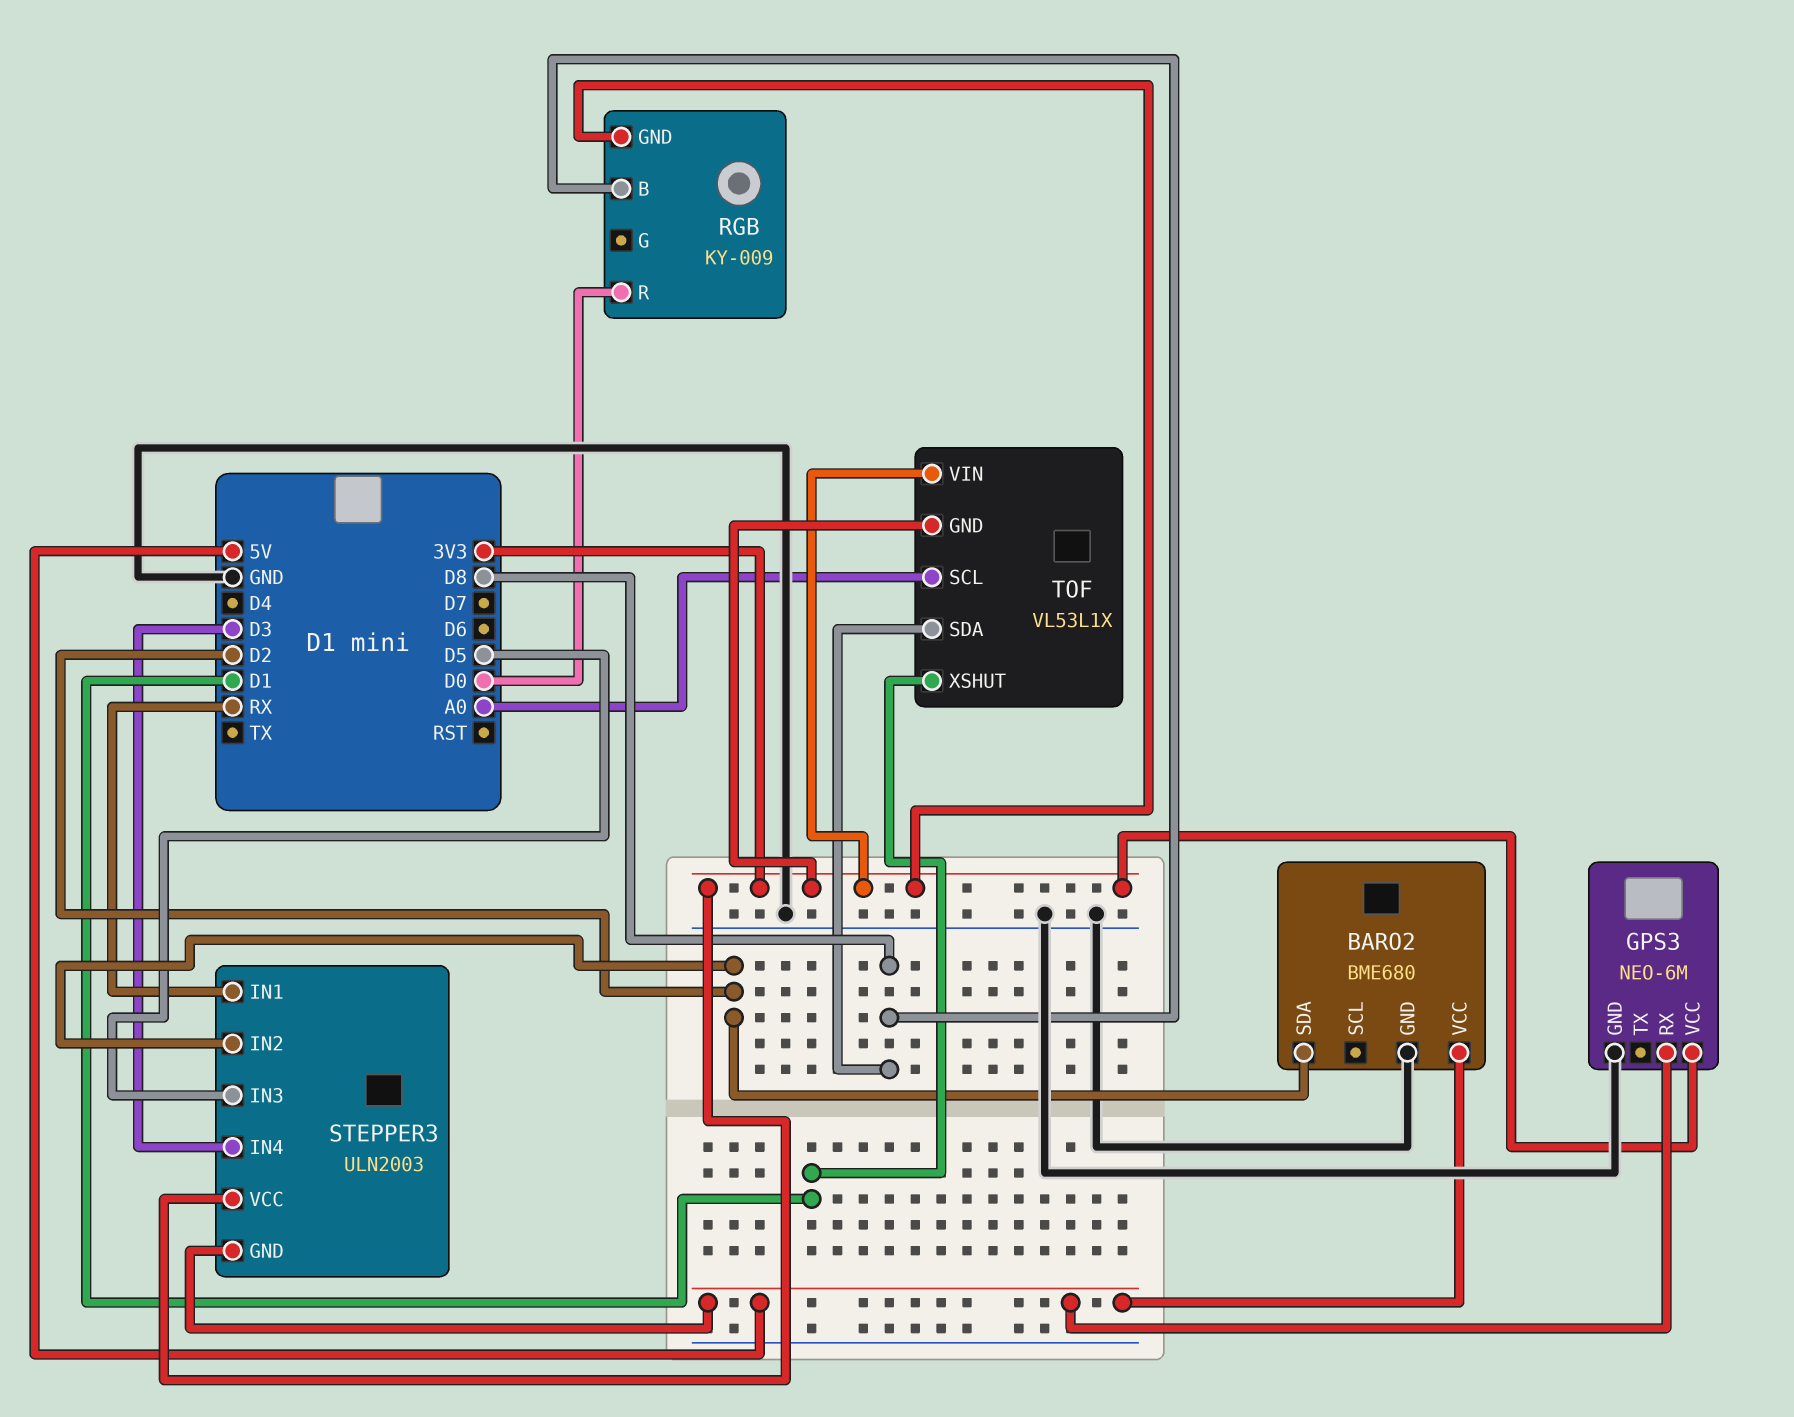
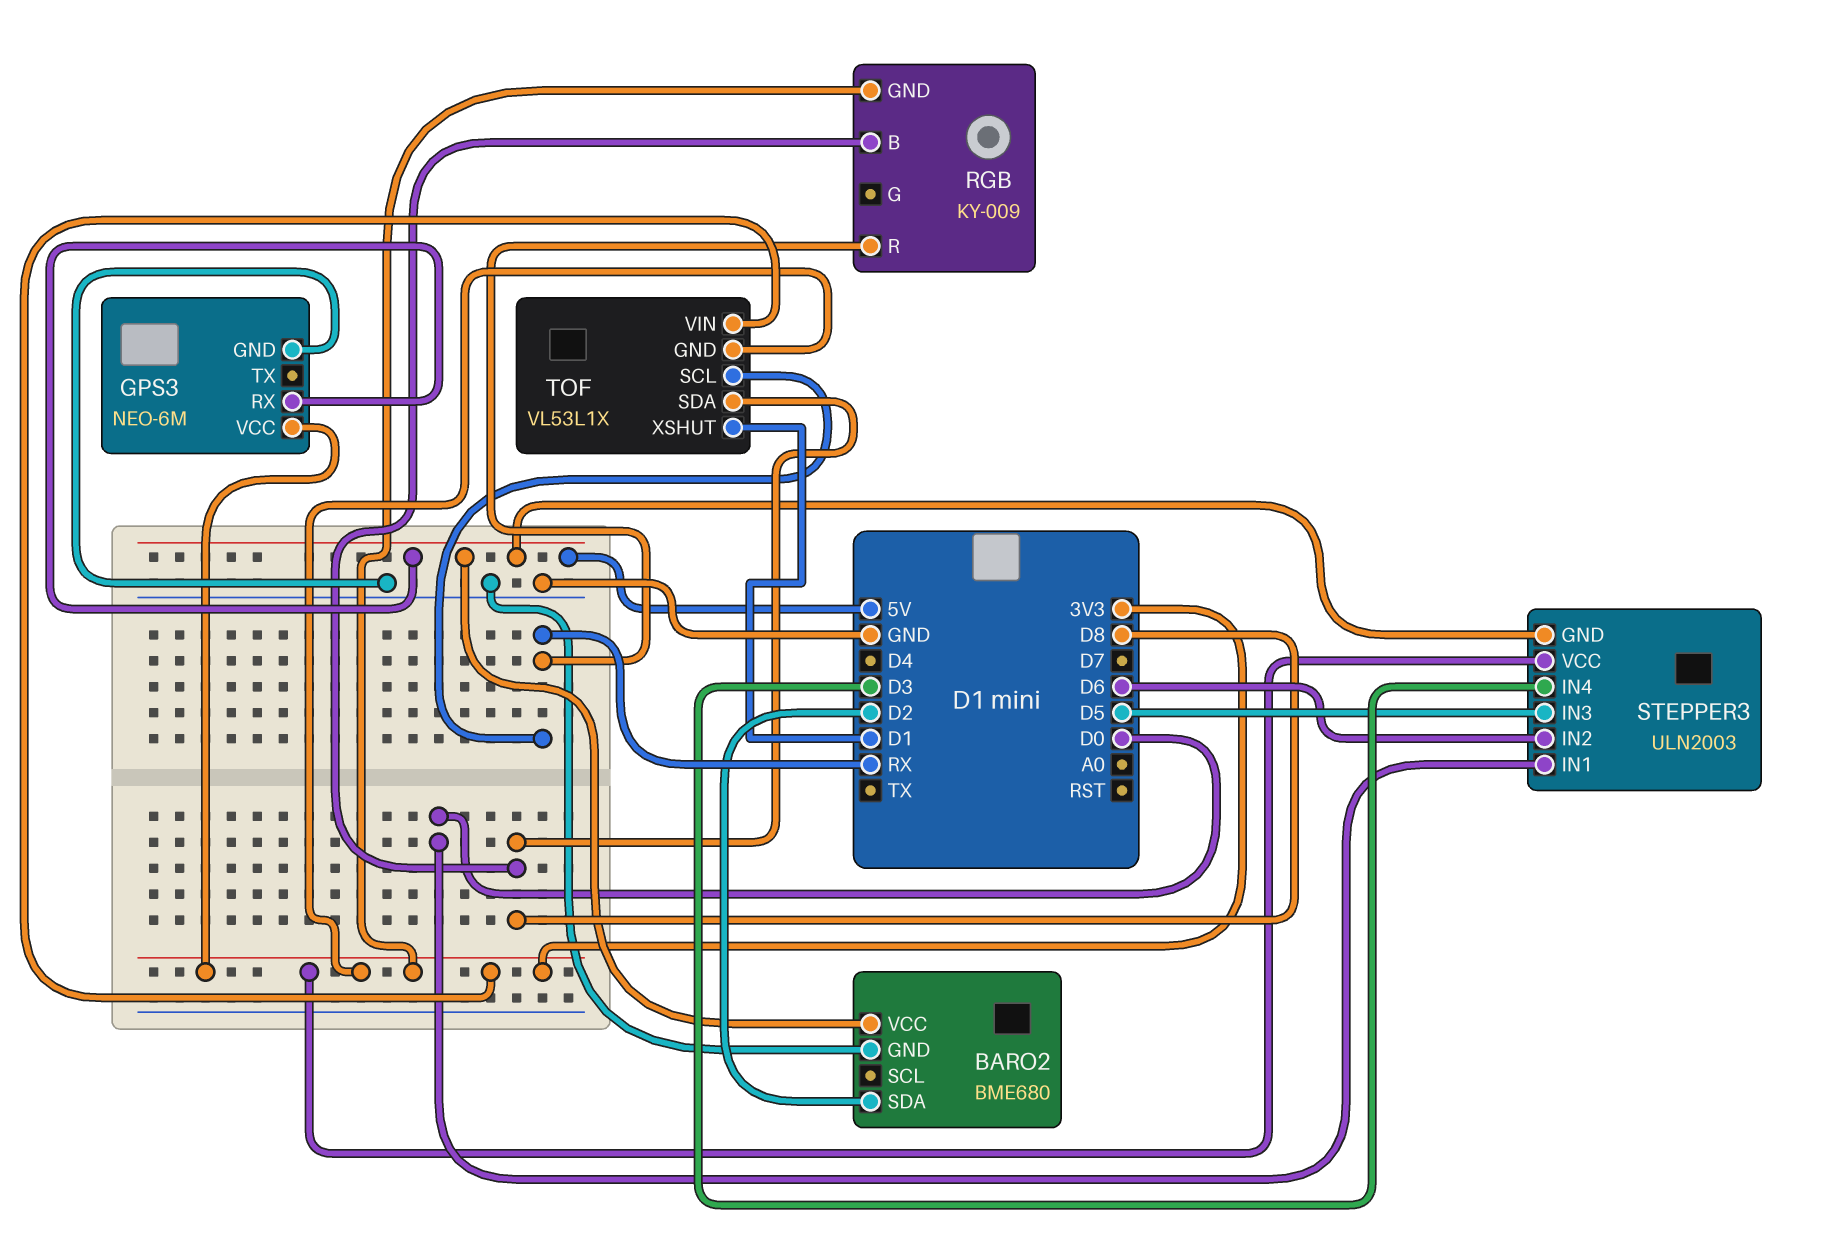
RGB pin R: D0 -> RX
STEPPER3 pin IN1: RX -> D0
STEPPER3 pin IN2: D2 -> D6
TOF pin SCL: A0 -> RX

